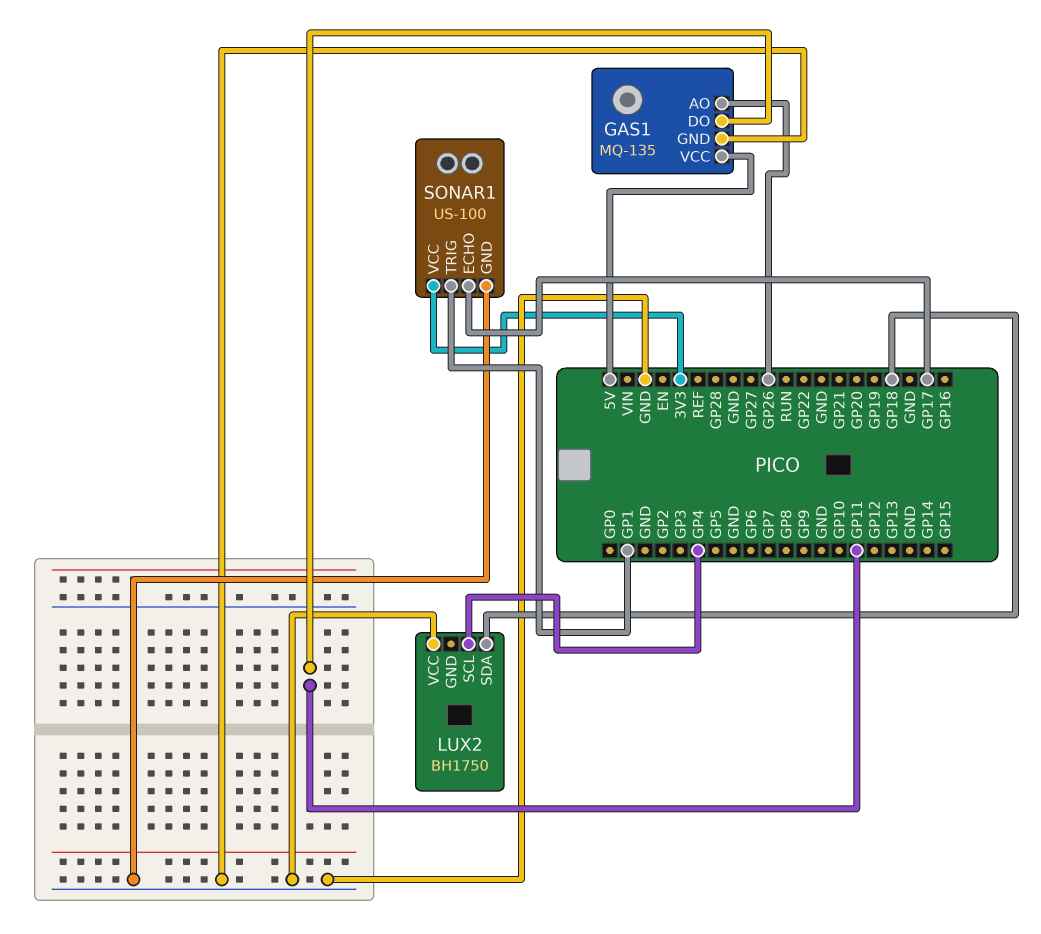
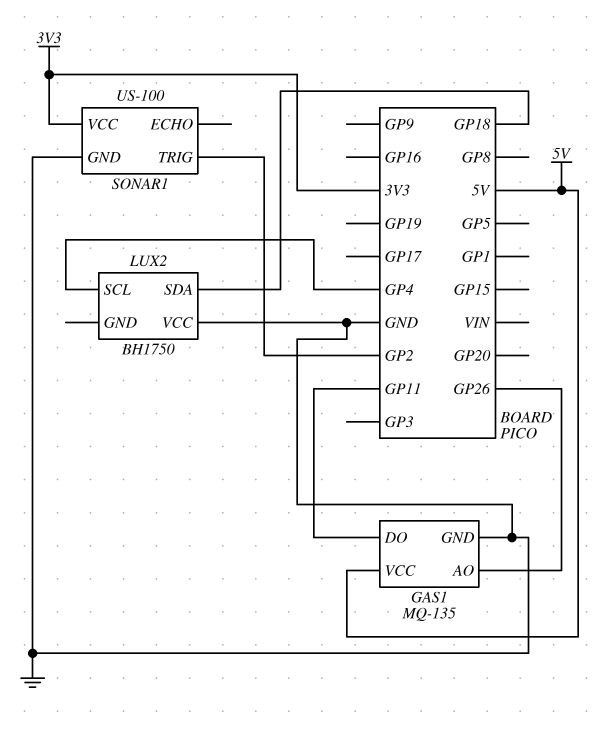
SONAR1 pin ECHO: GP17 -> none
SONAR1 pin TRIG: GP1 -> GP2

